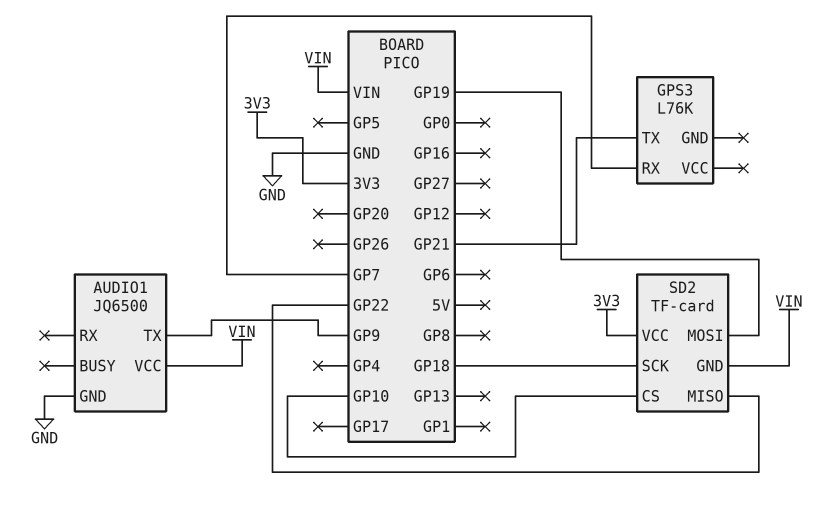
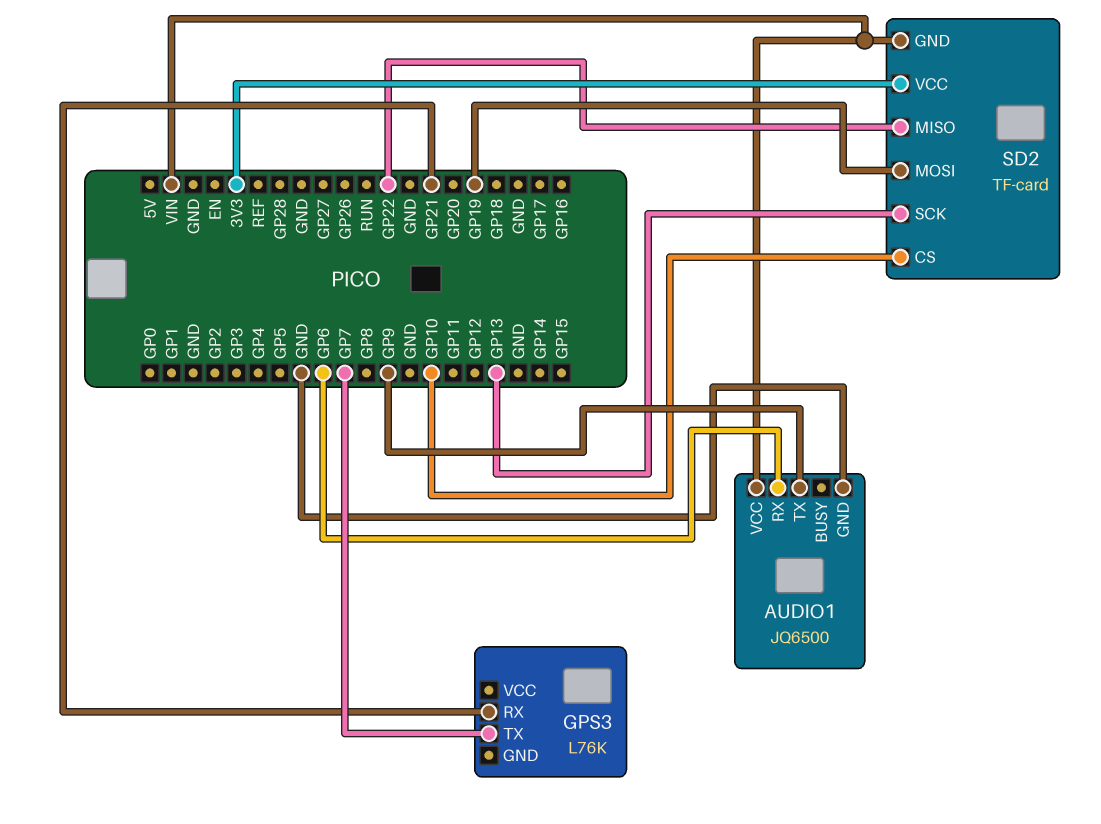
AUDIO1 pin RX: none -> GP6
GPS3 pin RX: GP7 -> GP21
GPS3 pin TX: GP21 -> GP7
SD2 pin SCK: GP18 -> GP13

